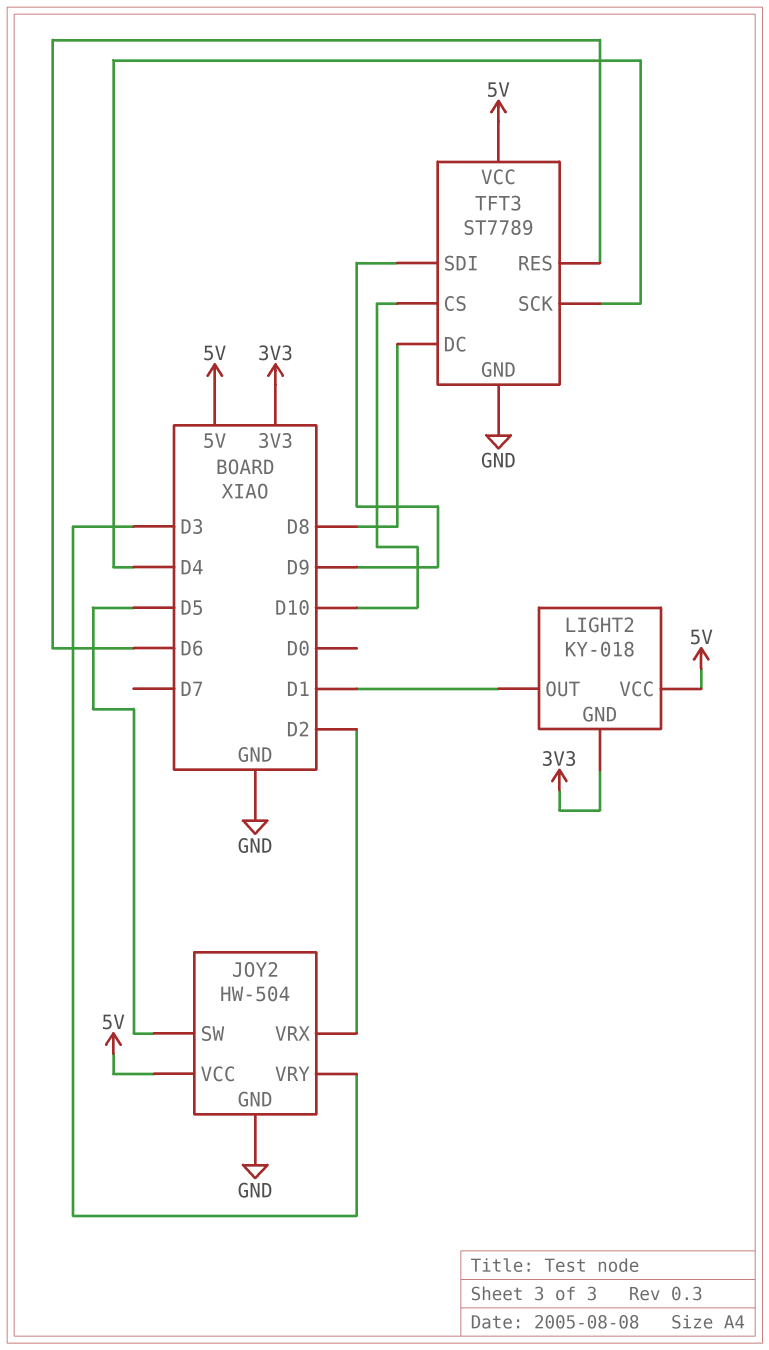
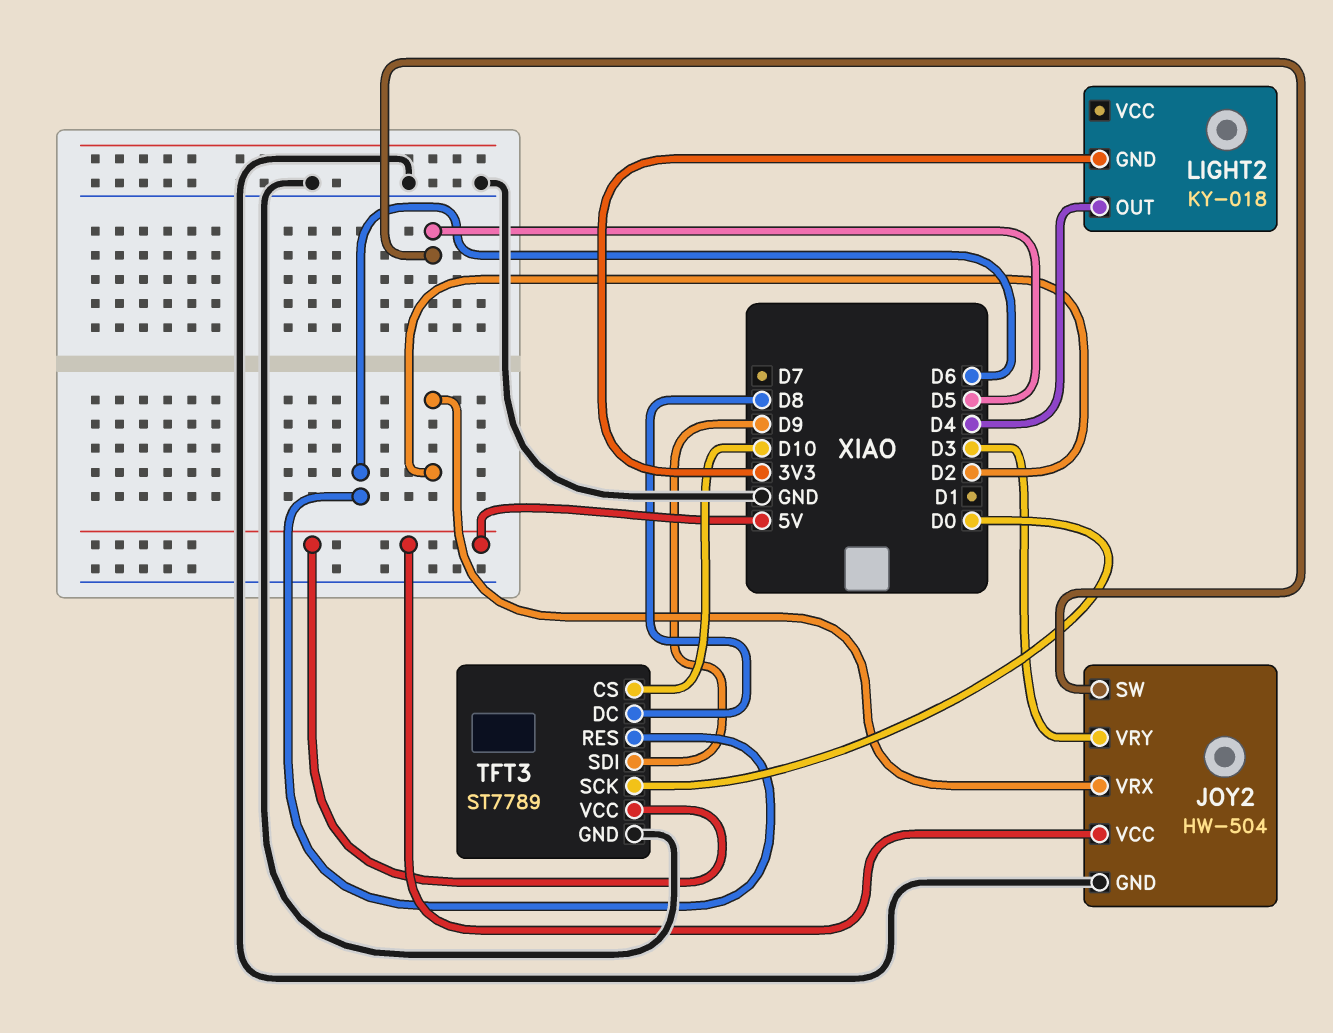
LIGHT2 pin OUT: D1 -> D4
LIGHT2 pin VCC: 5V -> none
TFT3 pin SCK: D4 -> D0

